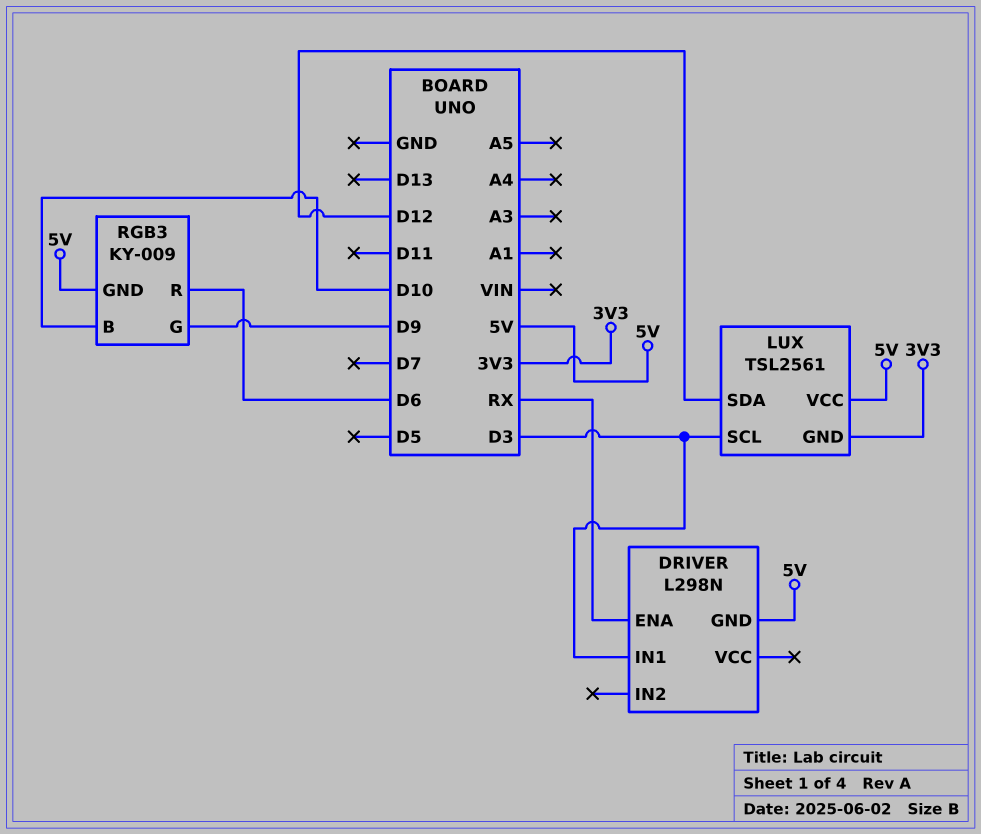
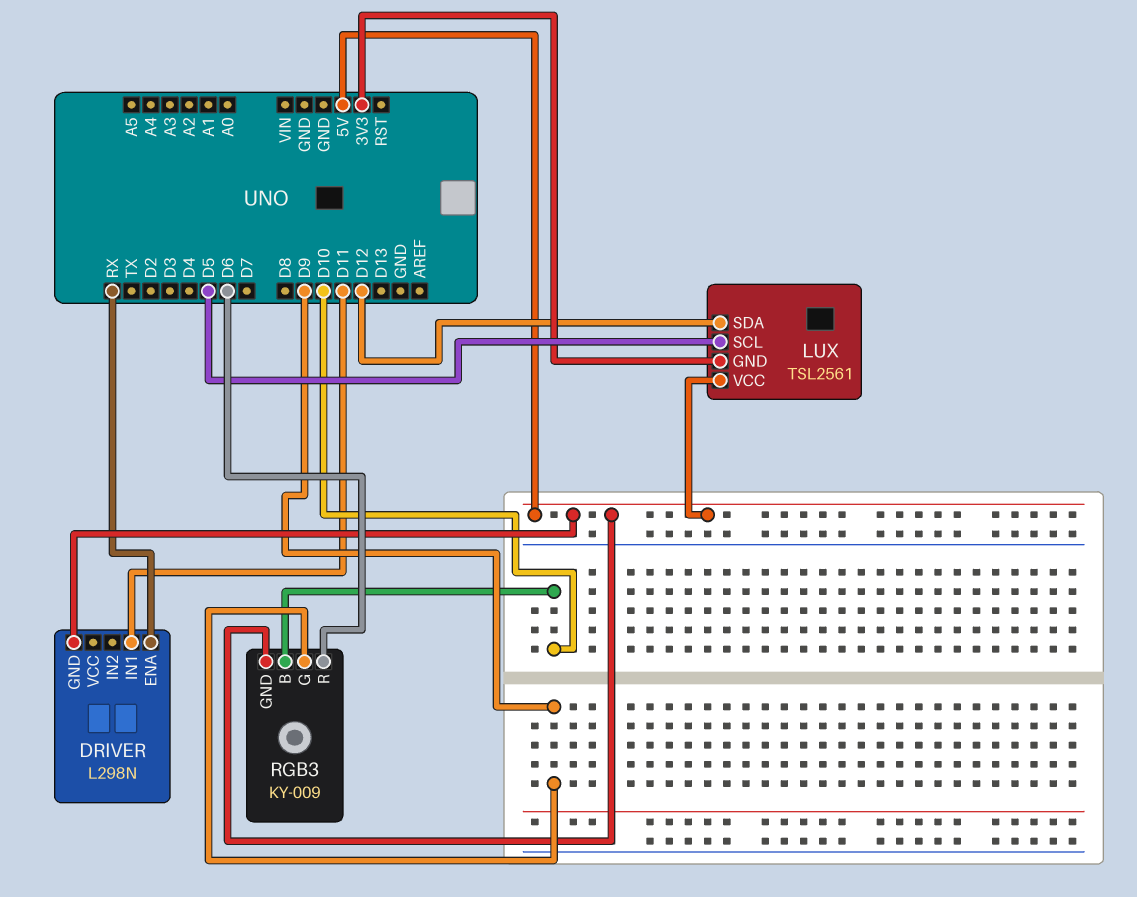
DRIVER pin IN1: D3 -> D11
LUX pin SCL: D3 -> D5

